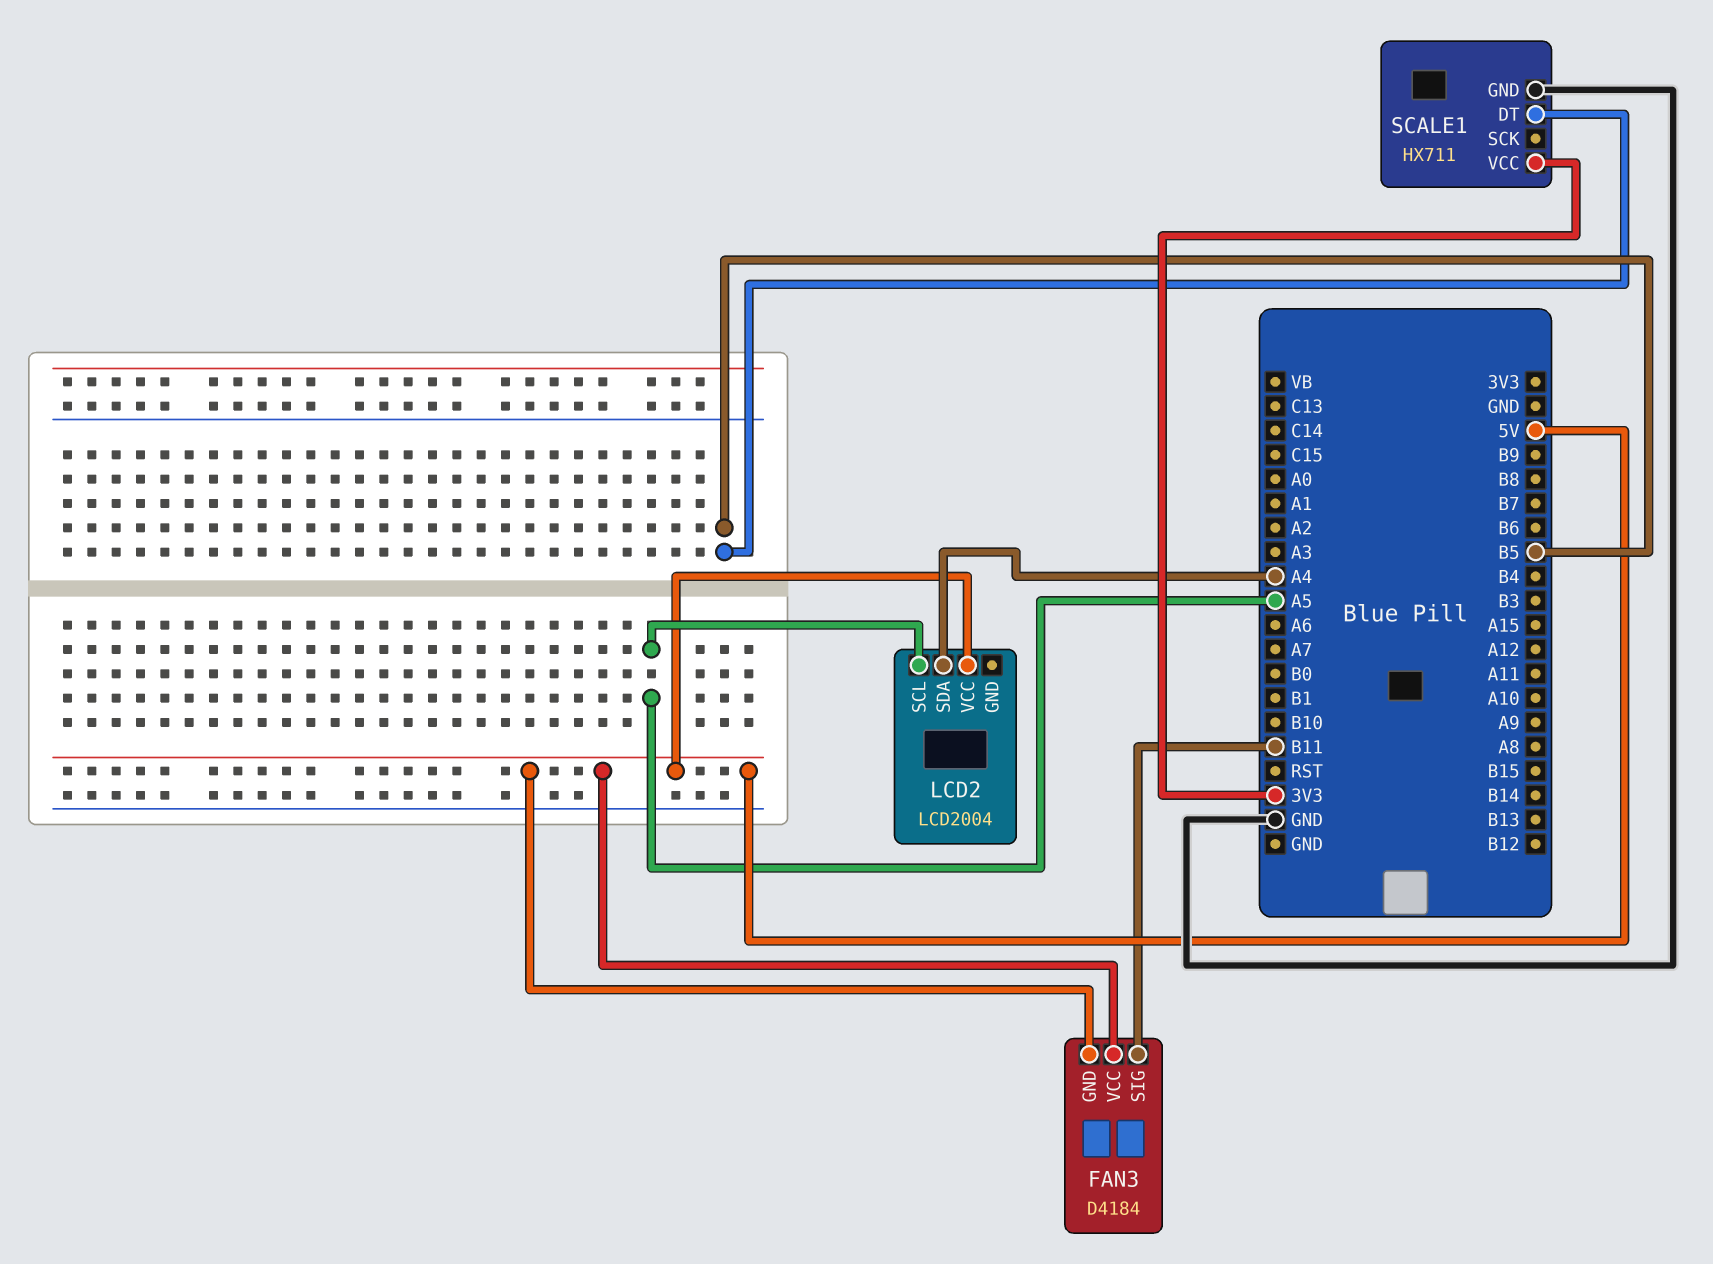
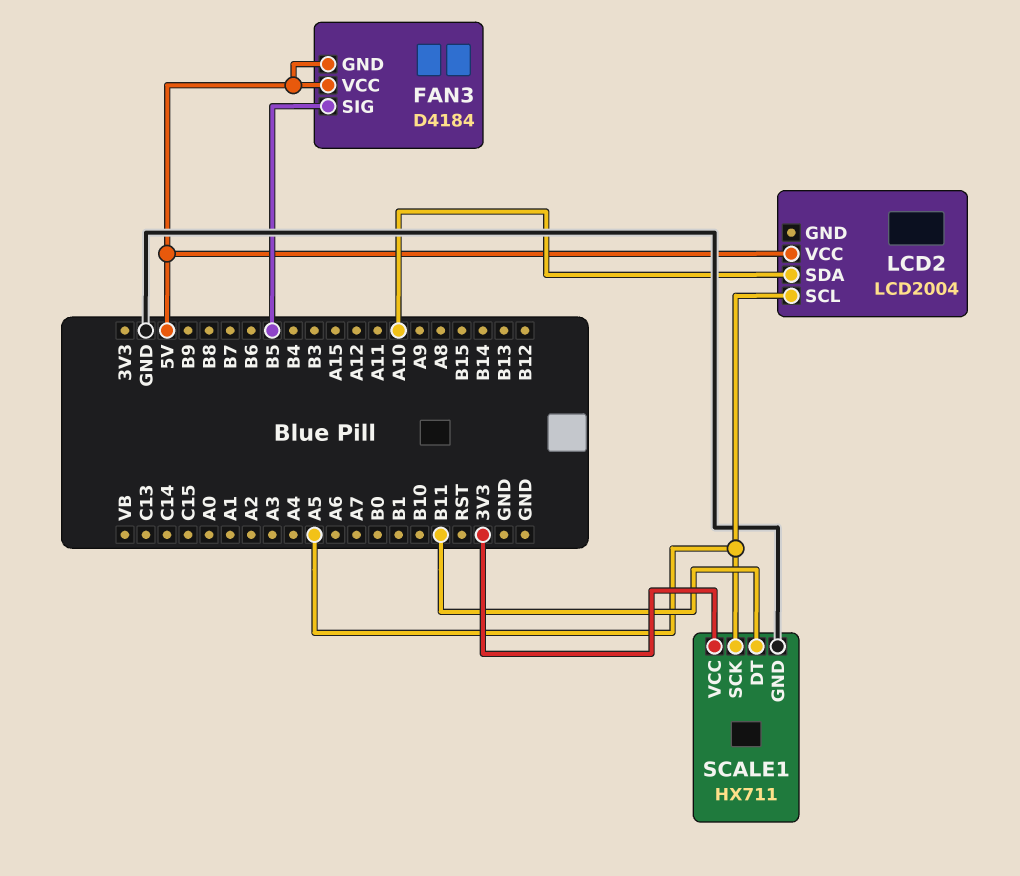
FAN3 pin SIG: B11 -> B5
LCD2 pin SDA: A4 -> A10
SCALE1 pin DT: B5 -> B11
SCALE1 pin SCK: none -> A5

